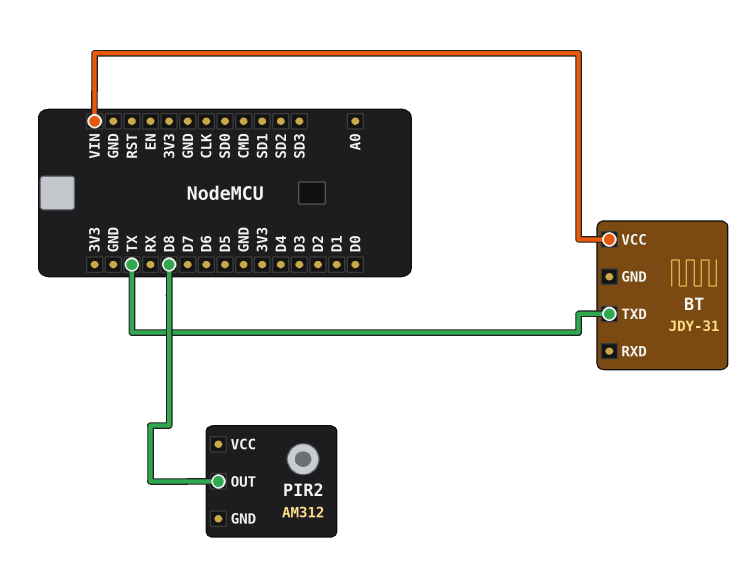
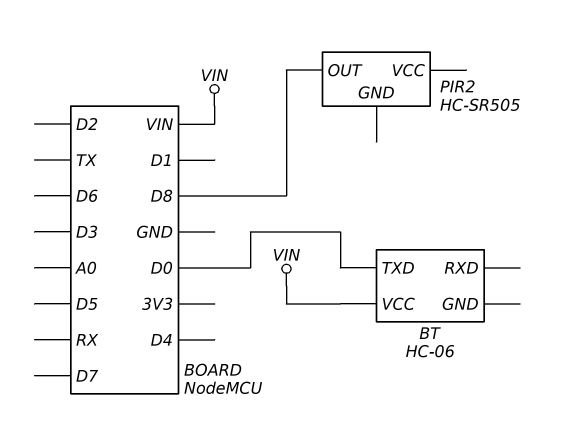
BT: JDY-31 -> HC-06
BT pin TXD: TX -> D0
PIR2: AM312 -> HC-SR505

